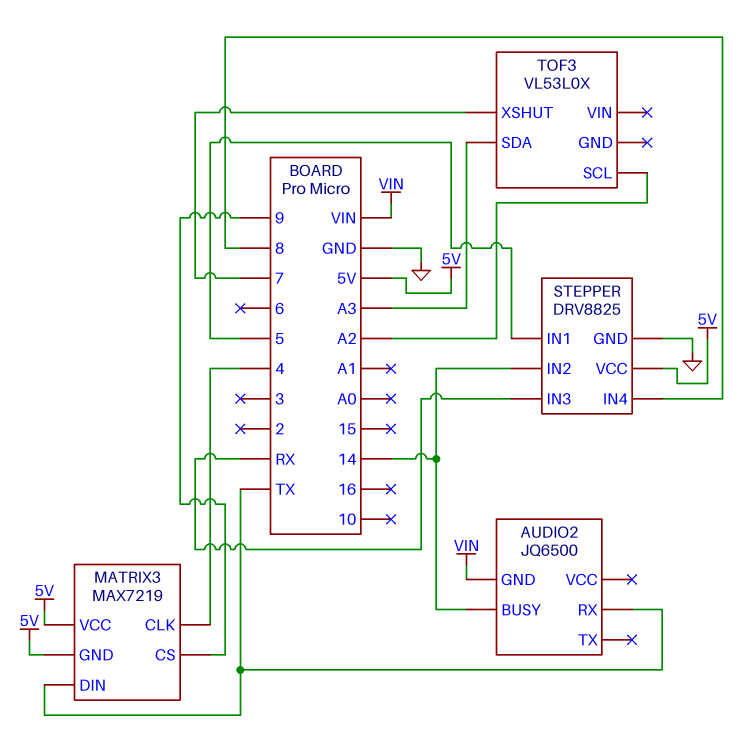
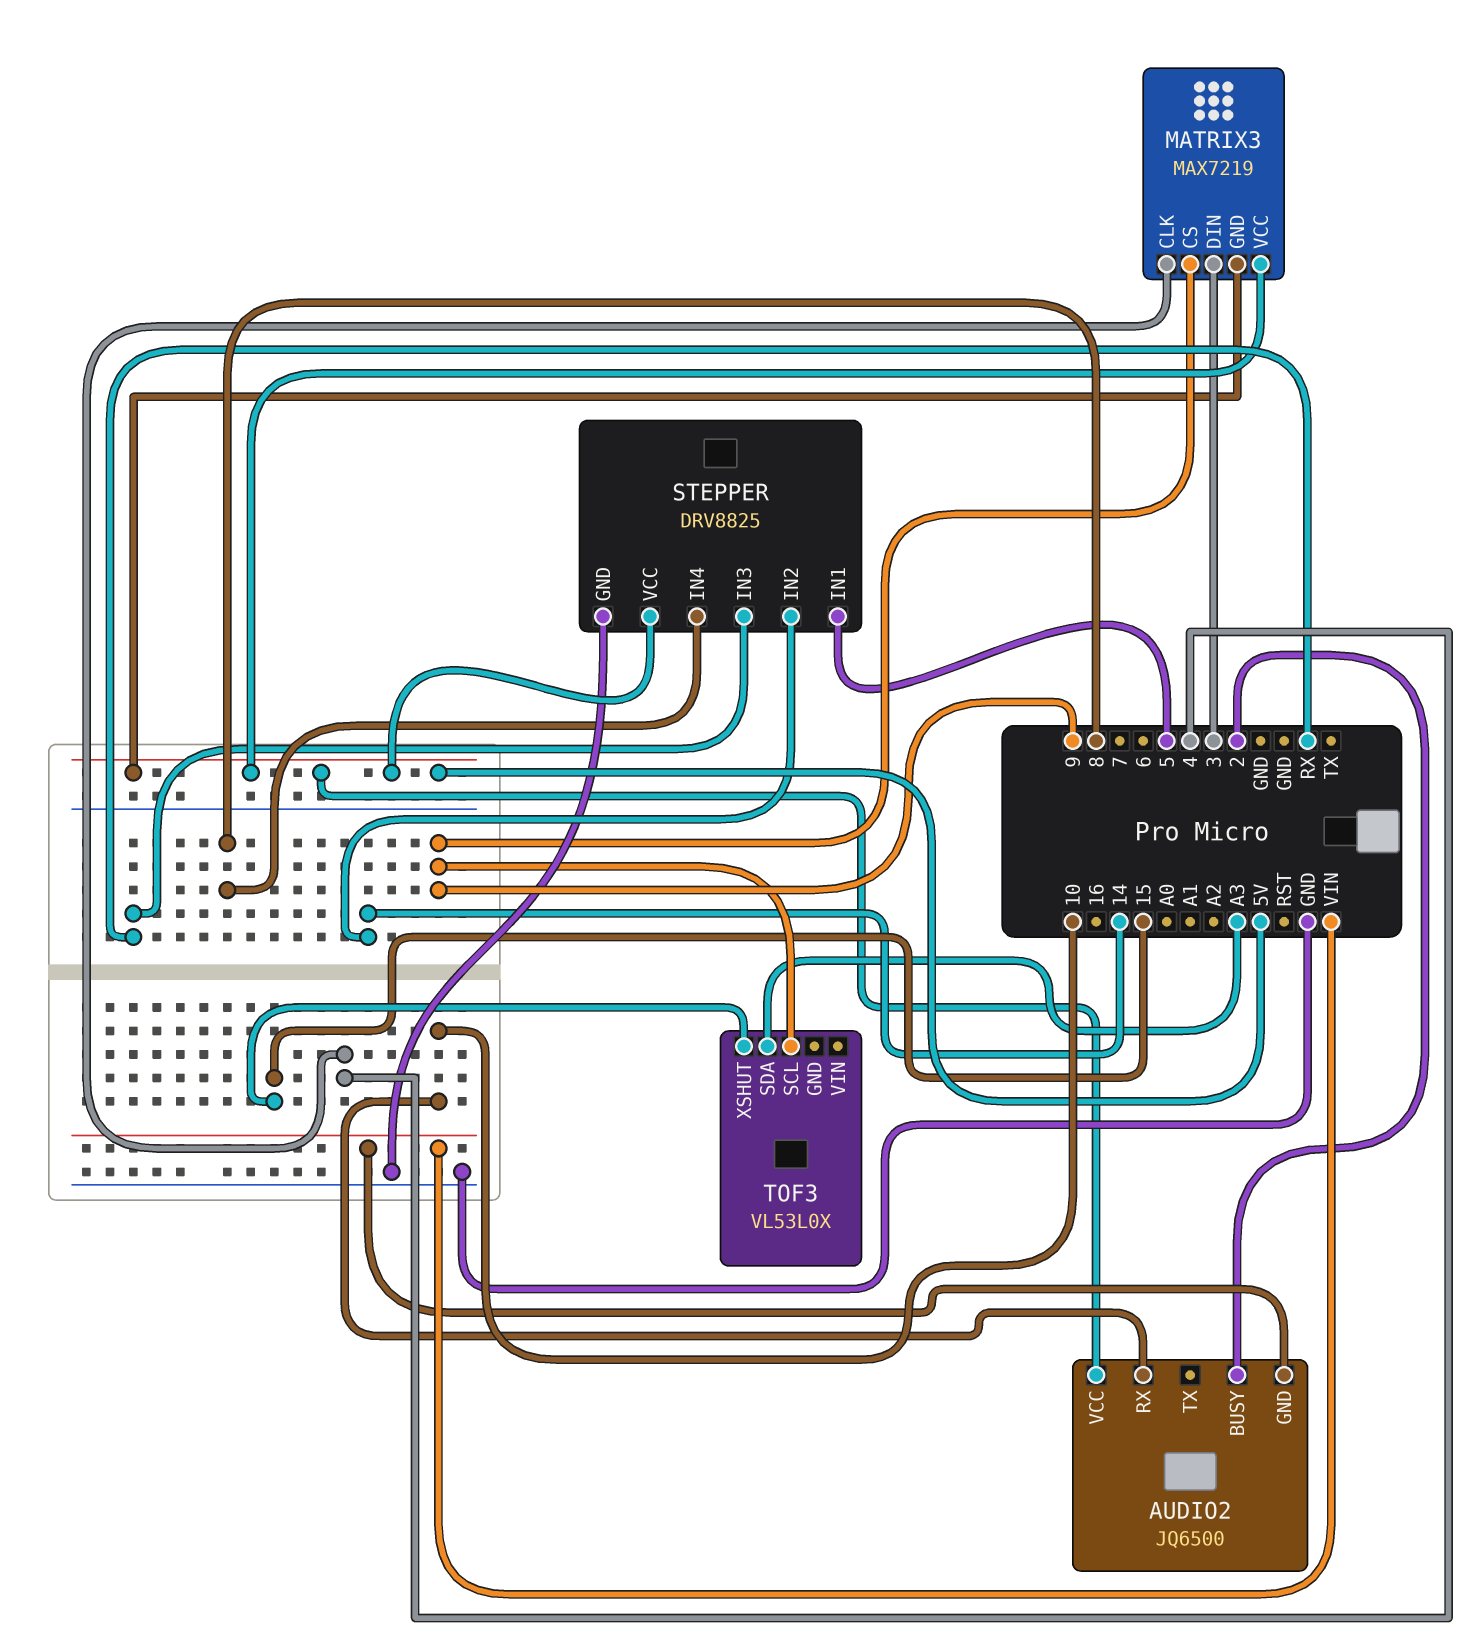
AUDIO2 pin BUSY: 14 -> 2
AUDIO2 pin RX: TX -> 10
AUDIO2 pin VCC: none -> 5V
MATRIX3 pin DIN: TX -> 3
TOF3 pin SCL: A2 -> 9
TOF3 pin XSHUT: 7 -> 15

